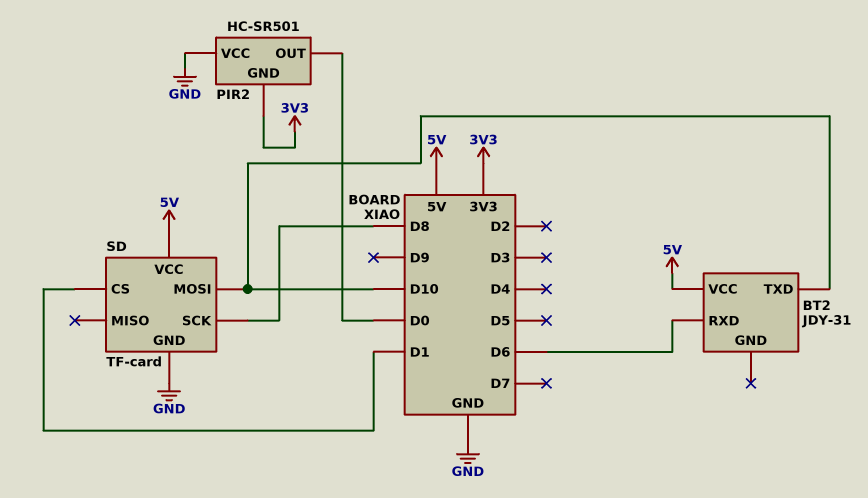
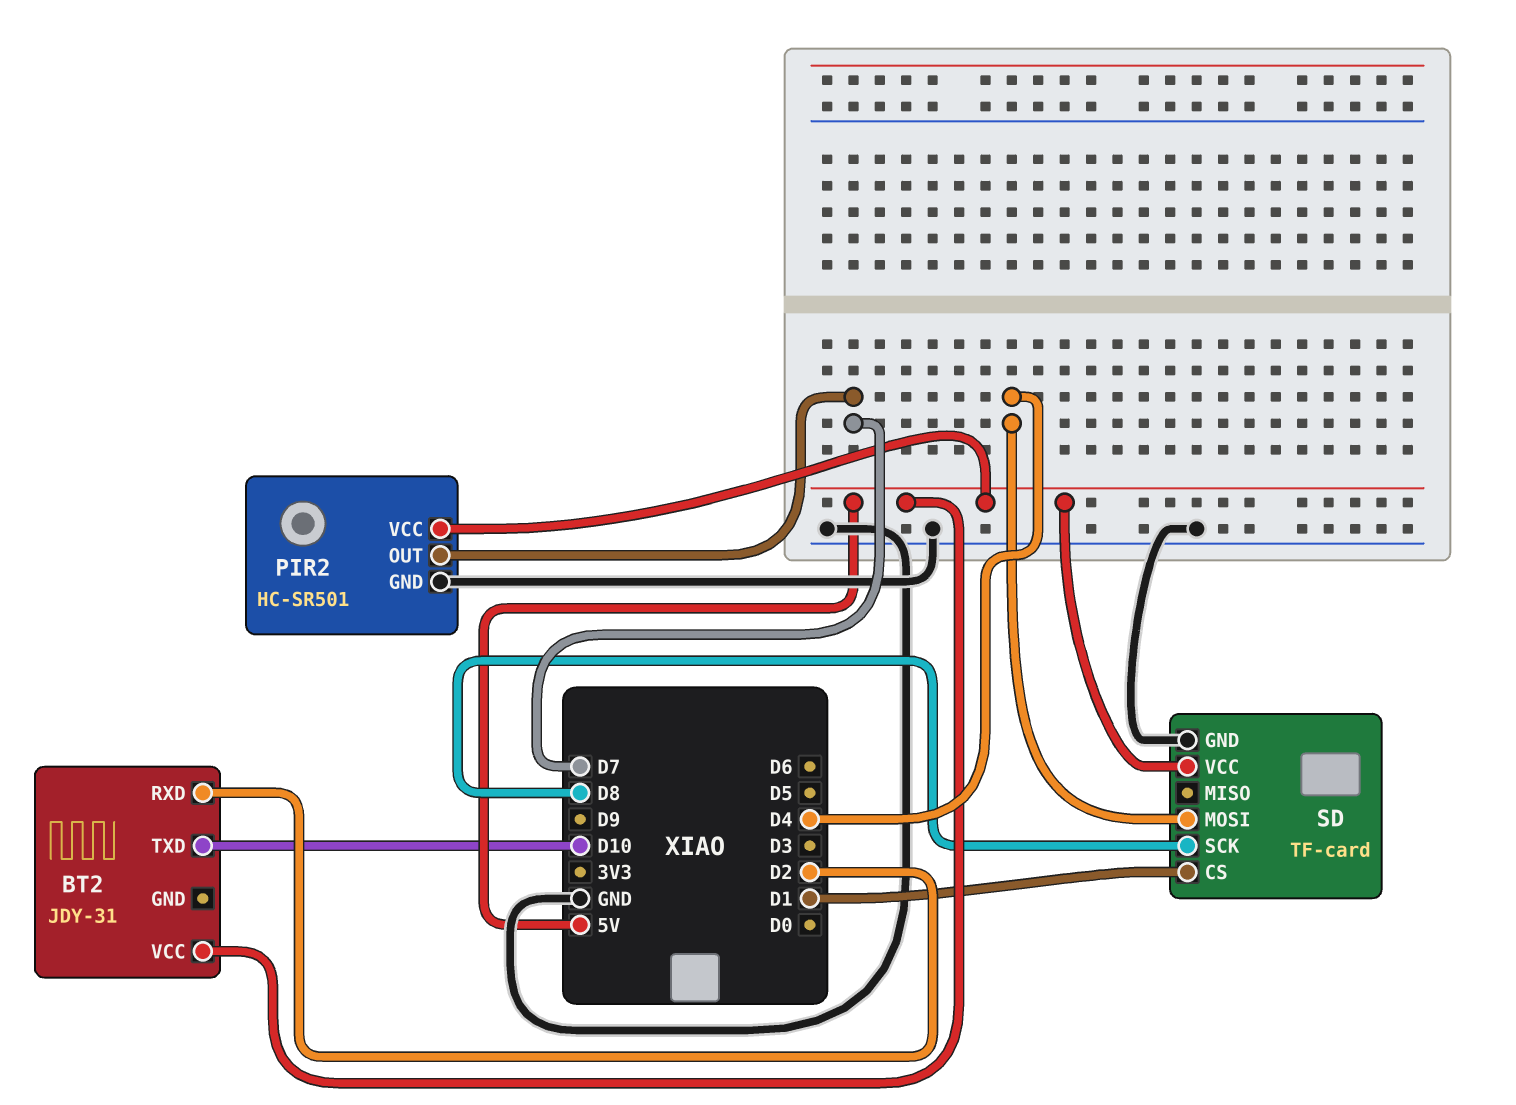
BT2 pin RXD: D6 -> D2
PIR2 pin GND: 3V3 -> GND
PIR2 pin OUT: D0 -> D7
PIR2 pin VCC: GND -> 5V
SD pin MOSI: D10 -> D4

